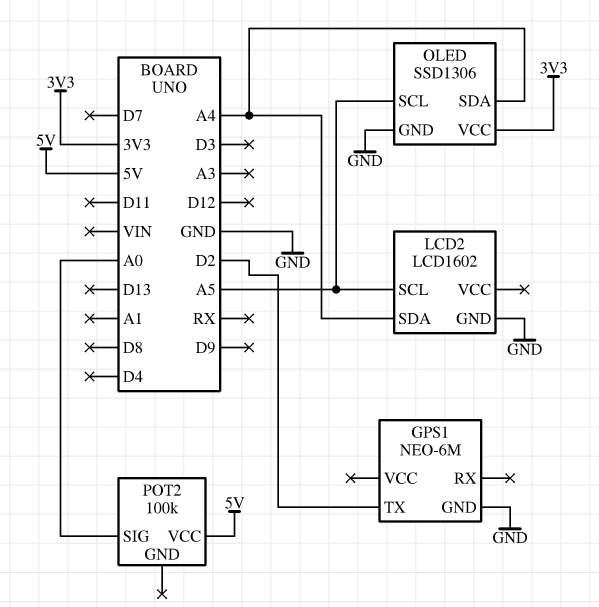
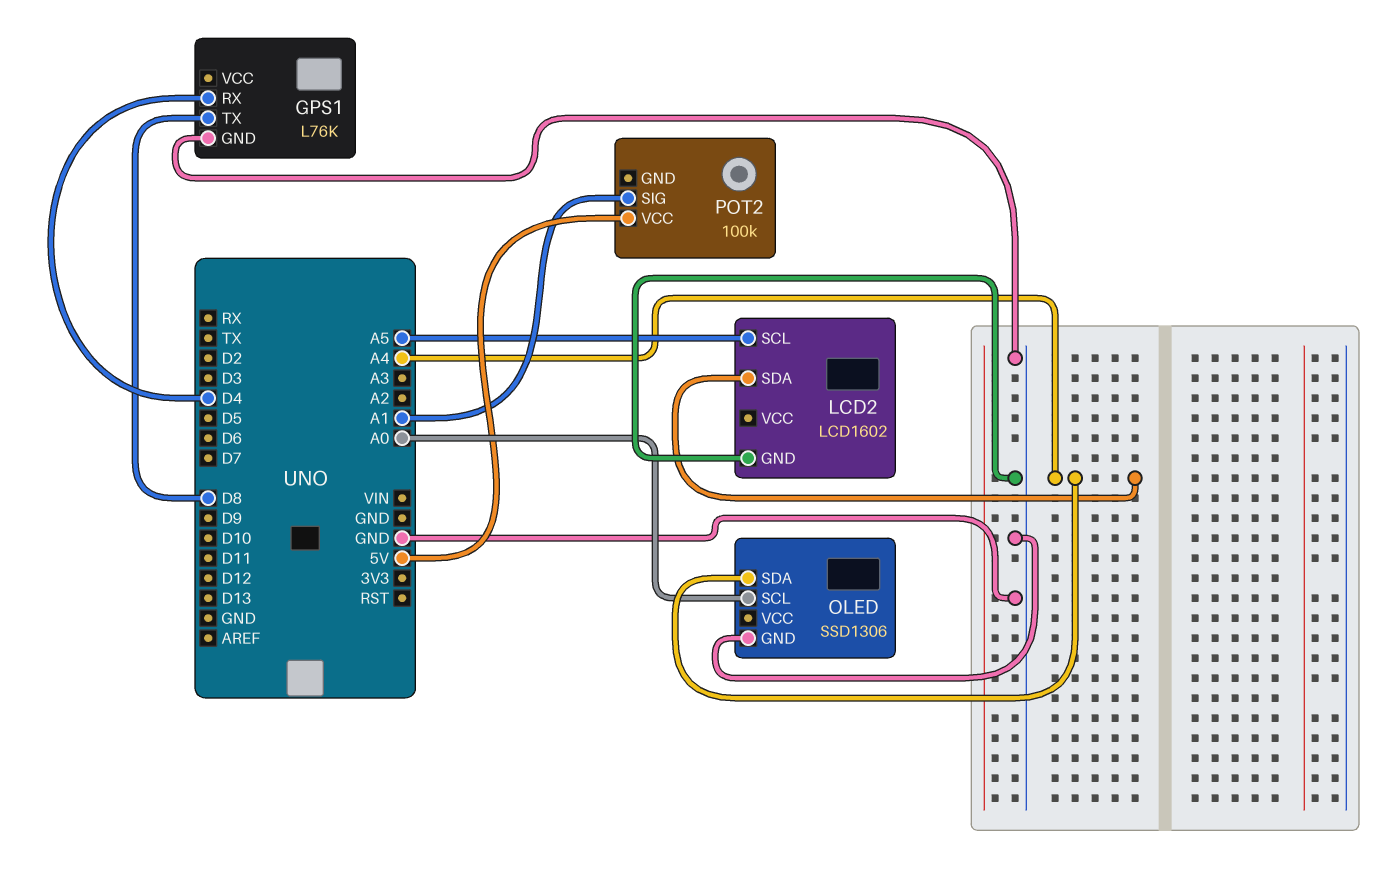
GPS1: NEO-6M -> L76K
GPS1 pin RX: none -> D4
GPS1 pin TX: D2 -> D8
OLED pin SCL: A5 -> A0
OLED pin VCC: 3V3 -> none
POT2 pin SIG: A0 -> A1

